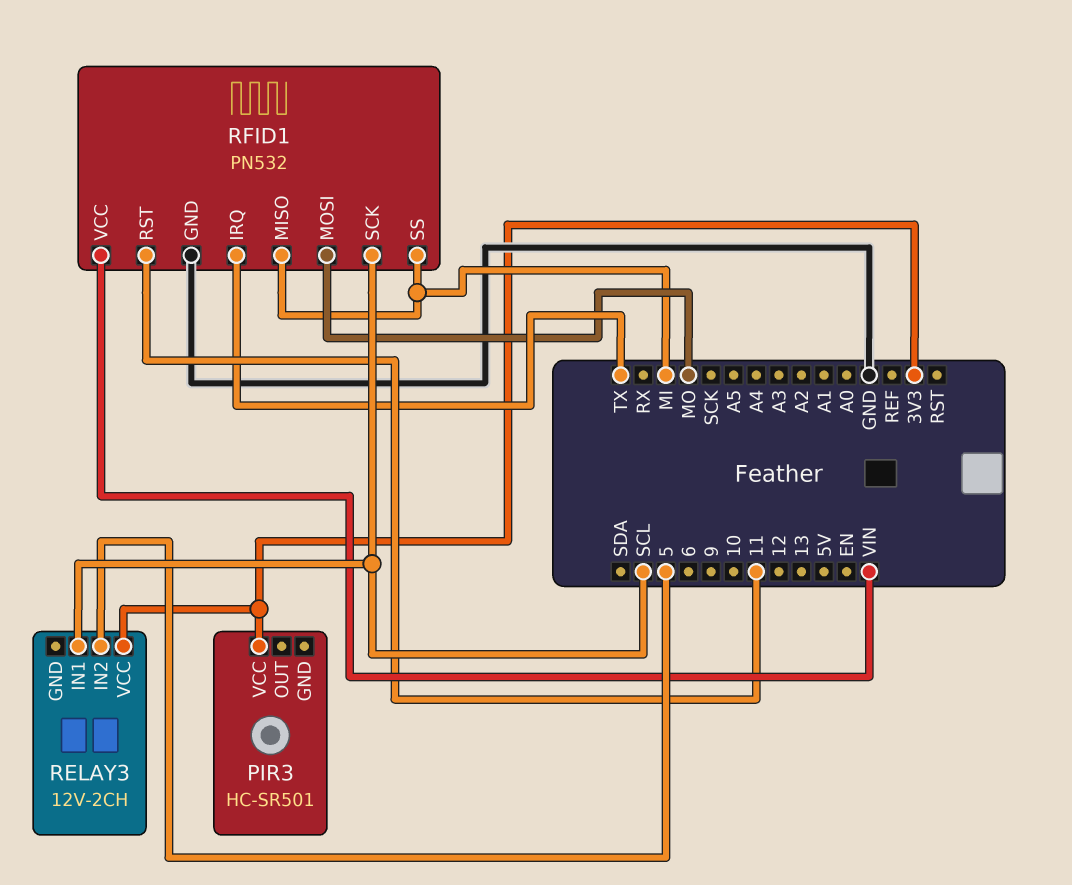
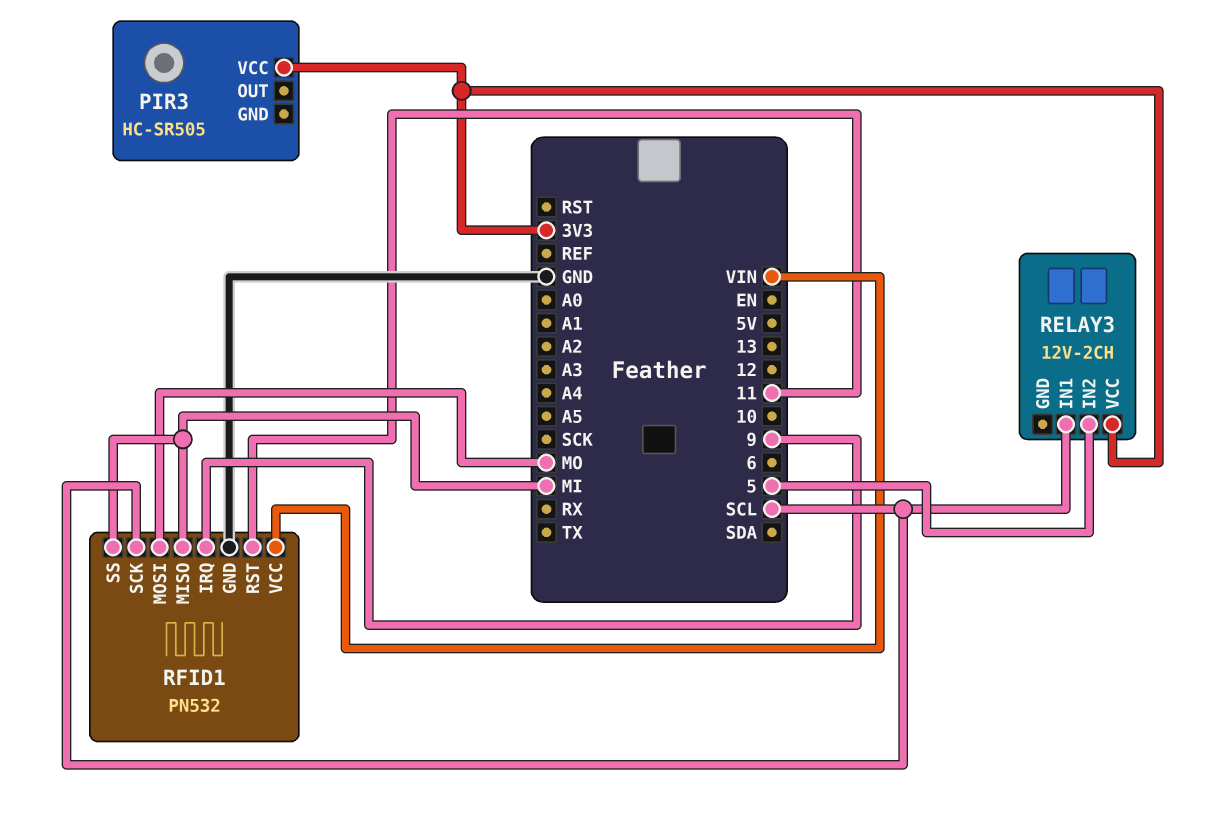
PIR3: HC-SR501 -> HC-SR505
RFID1 pin IRQ: TX -> 9

